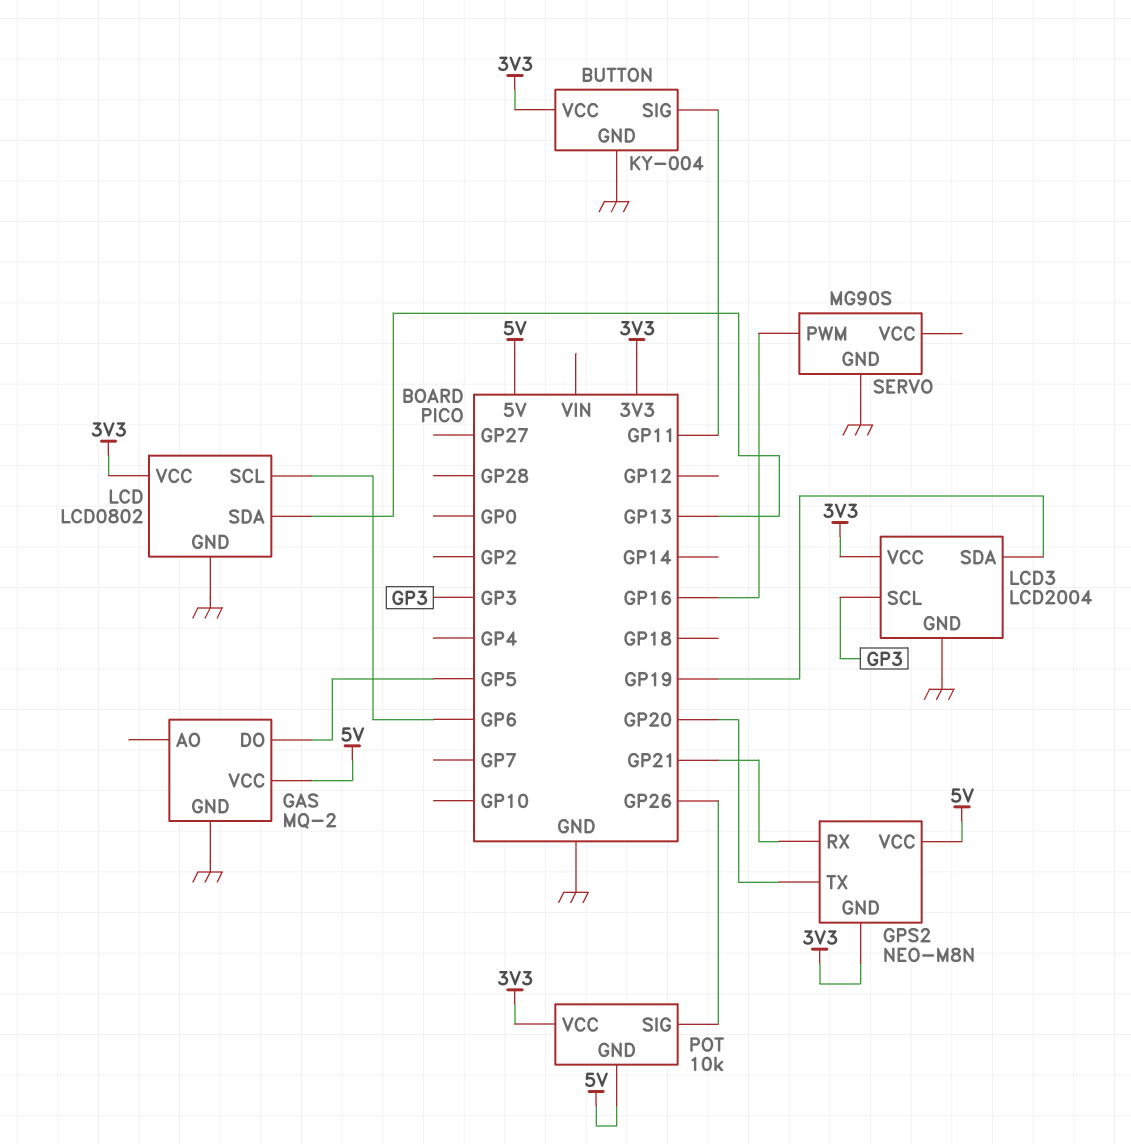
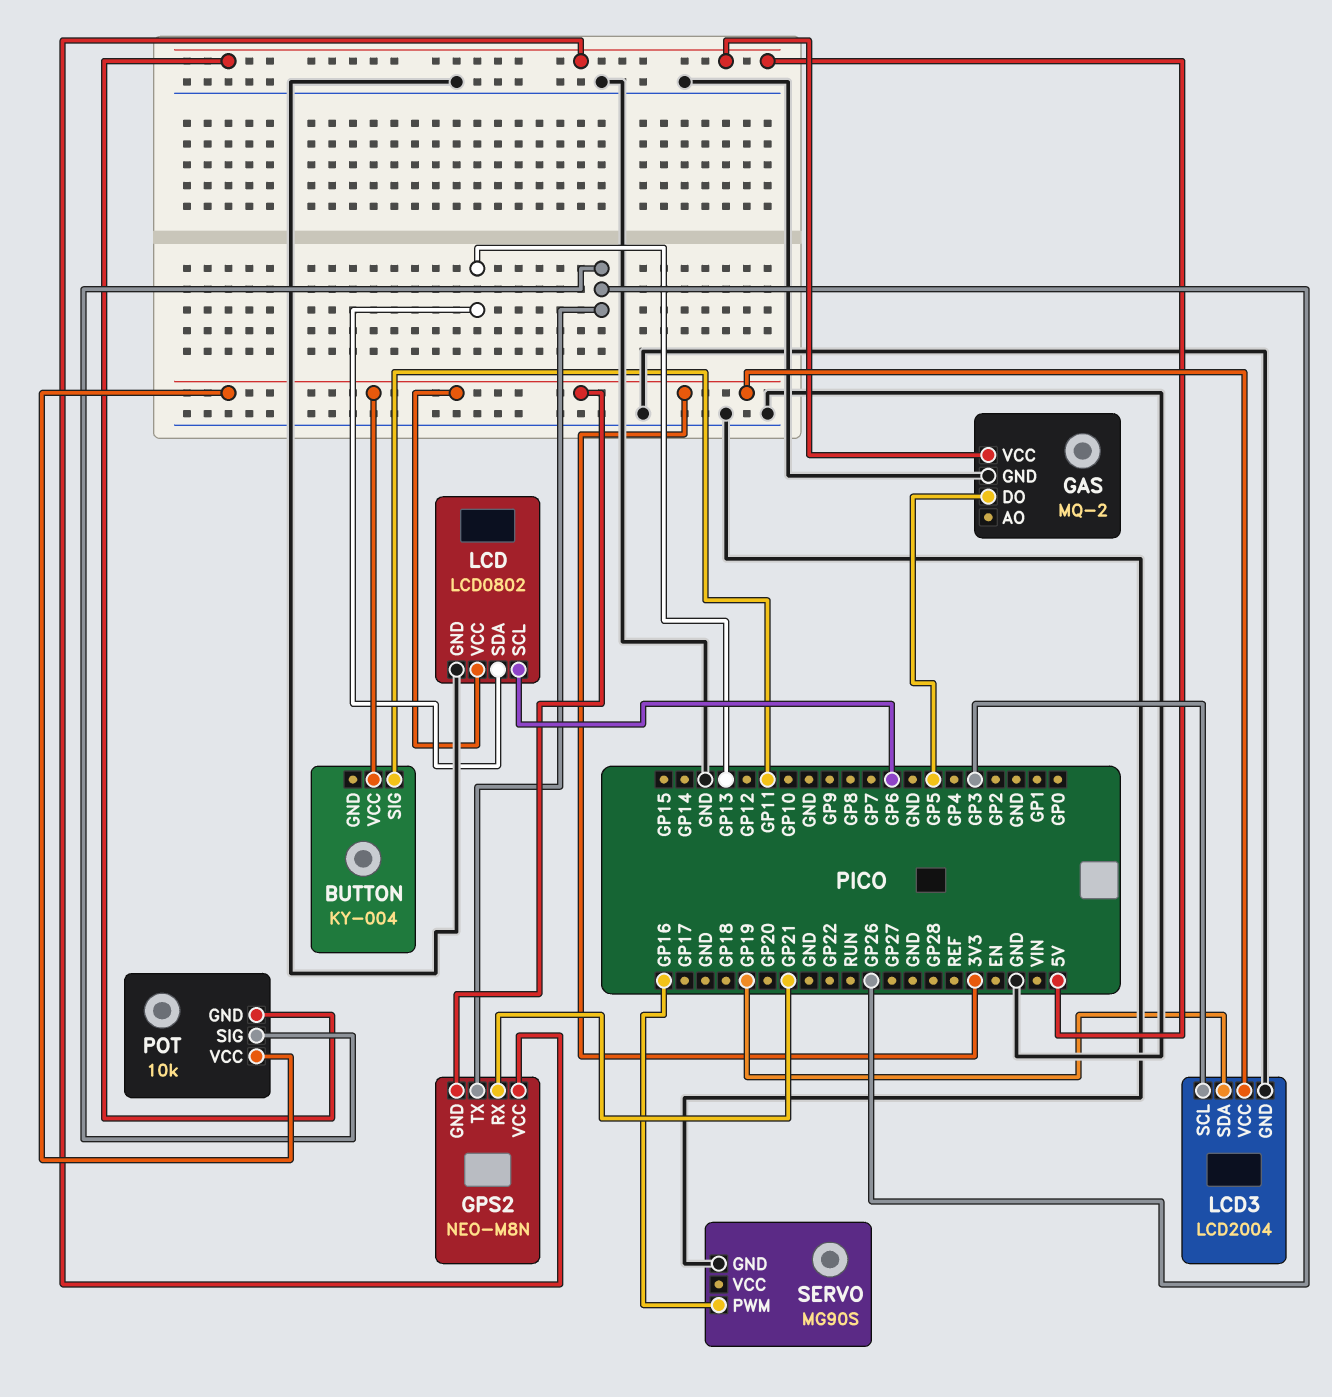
BUTTON pin GND: GND -> none
GPS2 pin TX: GP20 -> GP26

